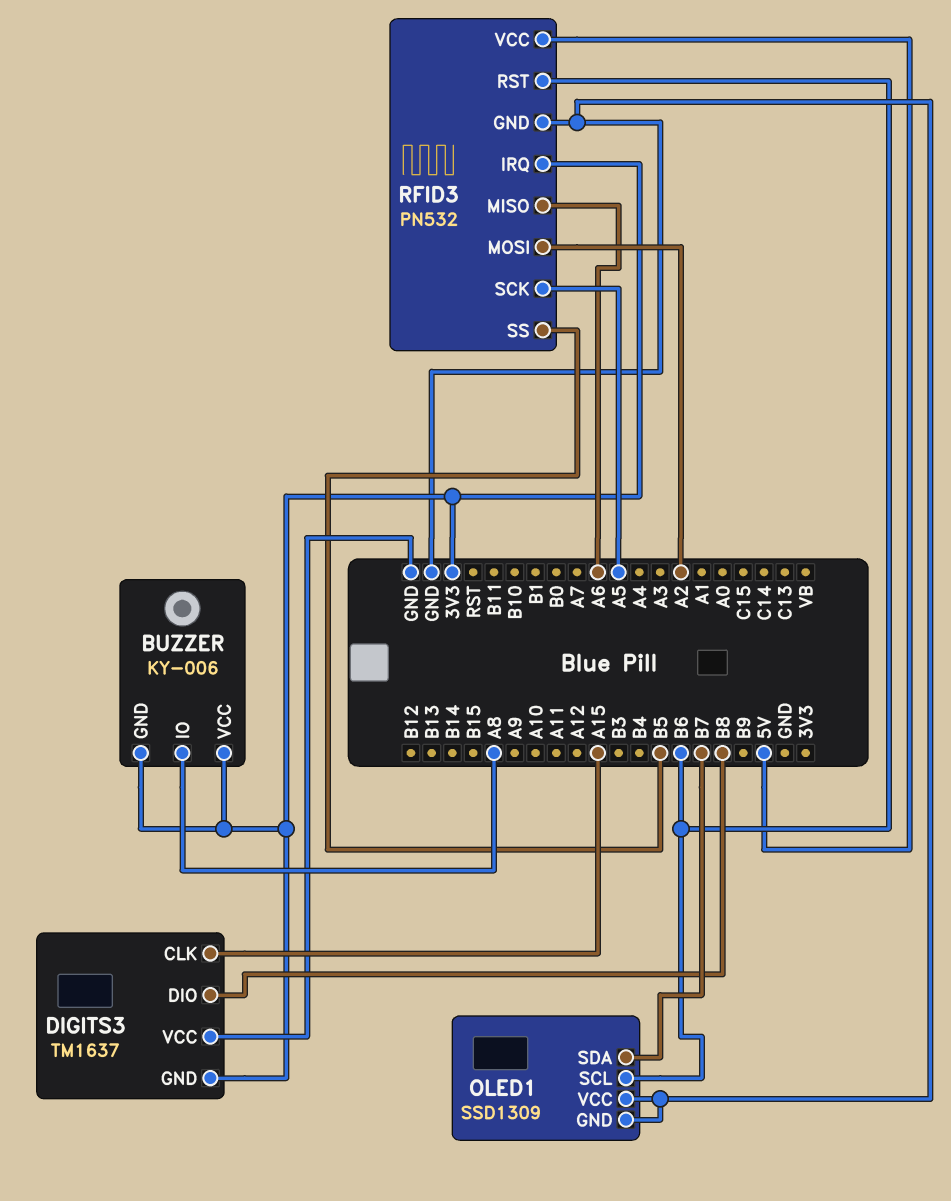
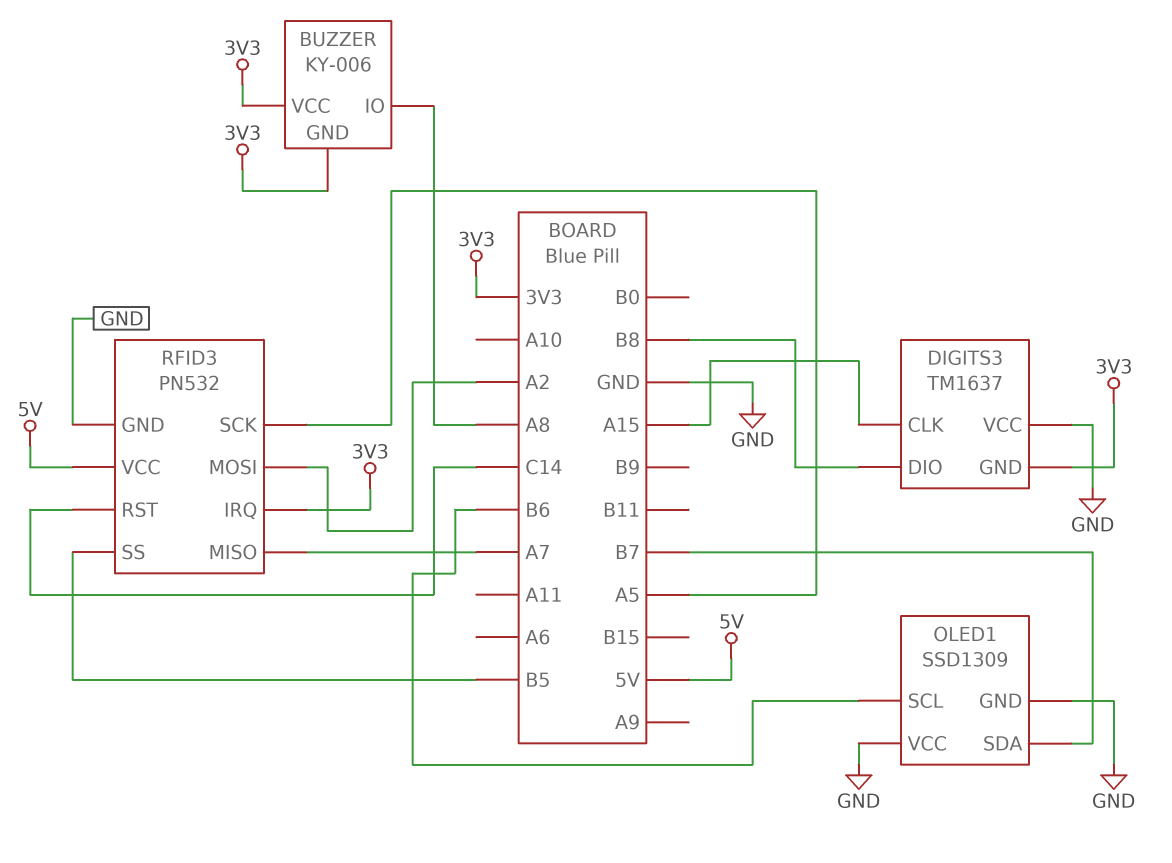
RFID3 pin MISO: A6 -> A7
RFID3 pin RST: B6 -> C14

